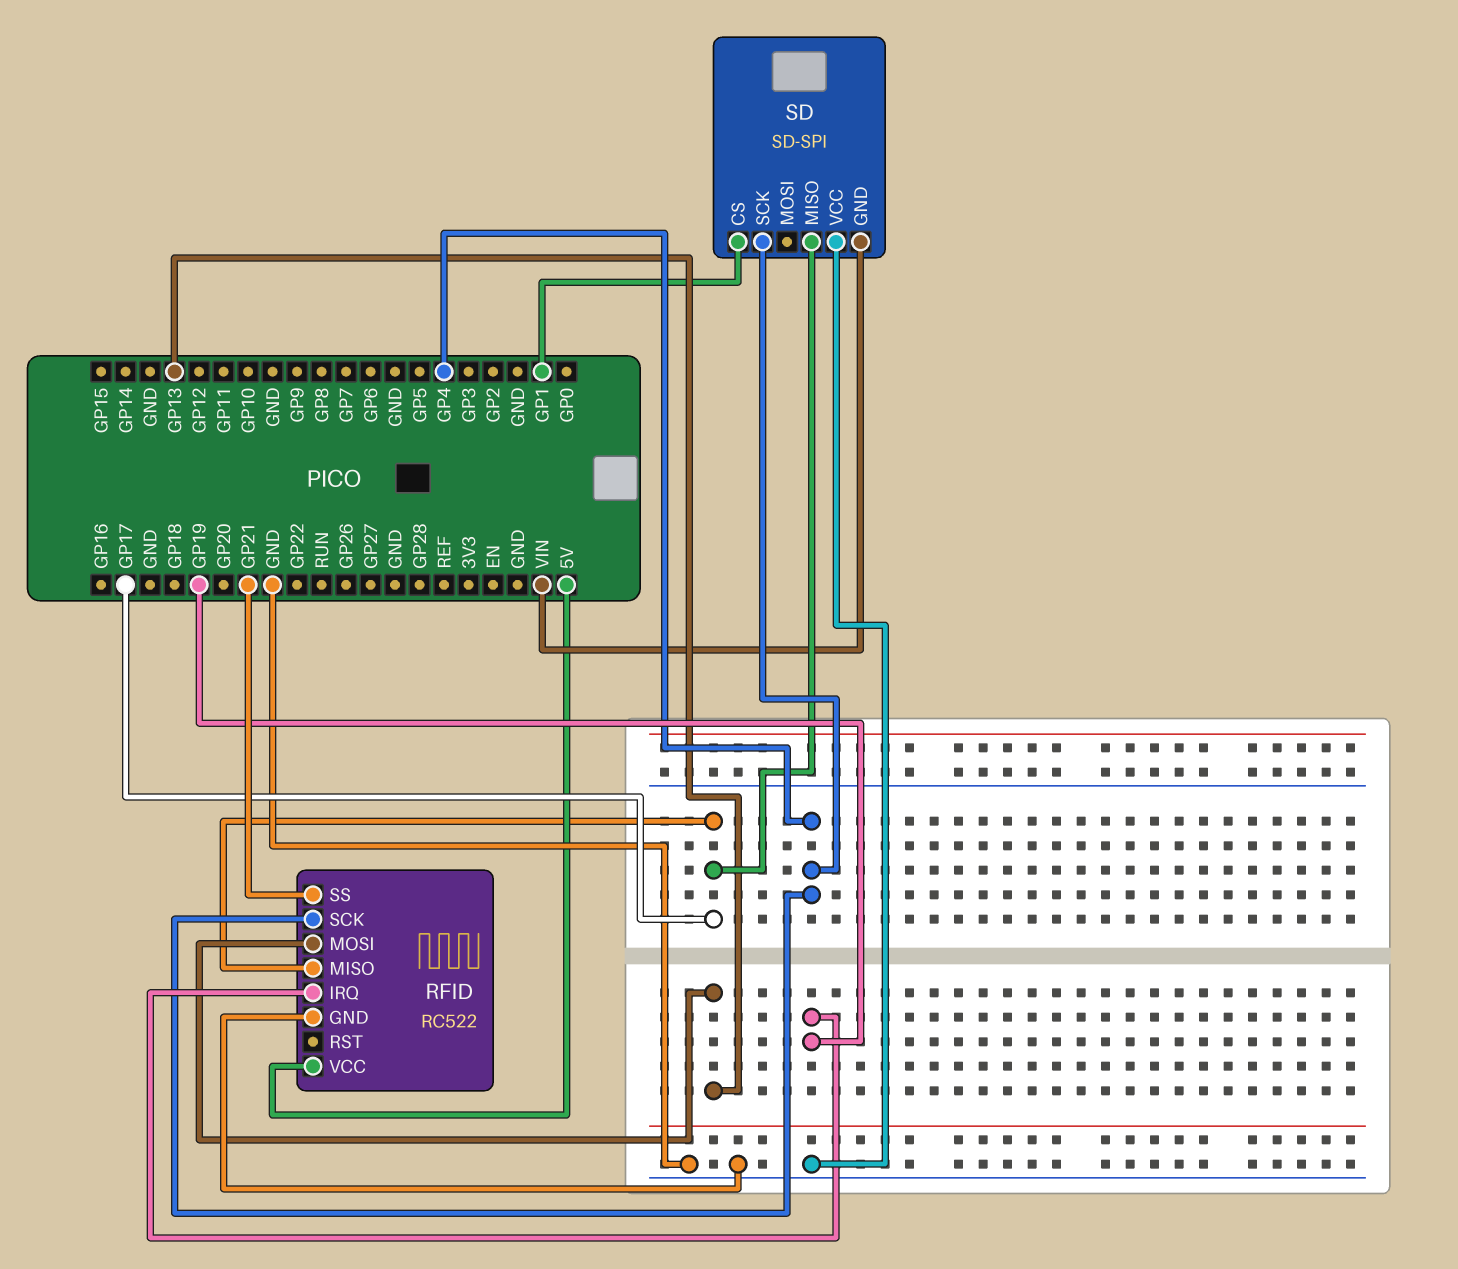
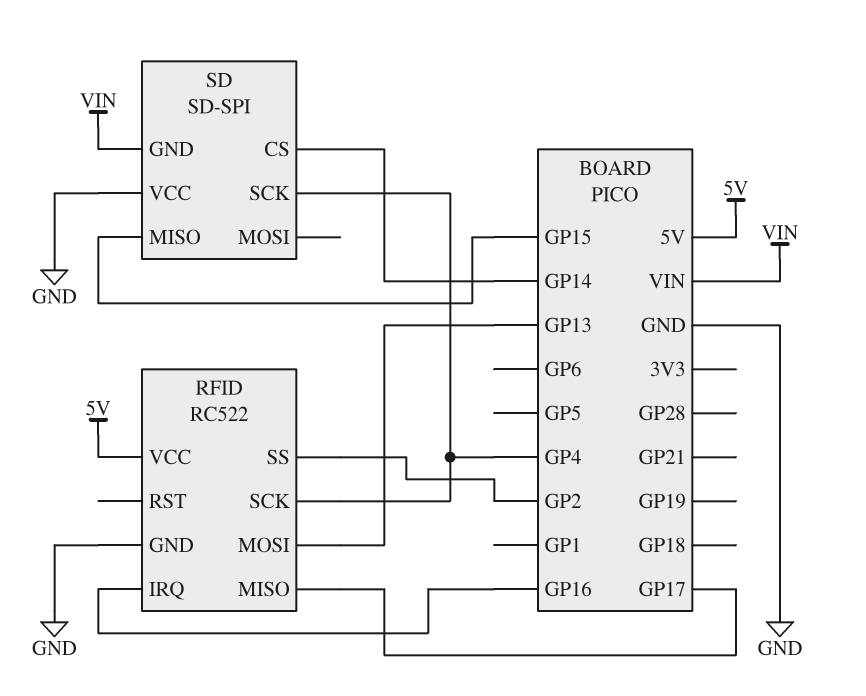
RFID pin IRQ: GP19 -> GP16
RFID pin SS: GP21 -> GP2
SD pin CS: GP1 -> GP14
SD pin MISO: GP17 -> GP15

